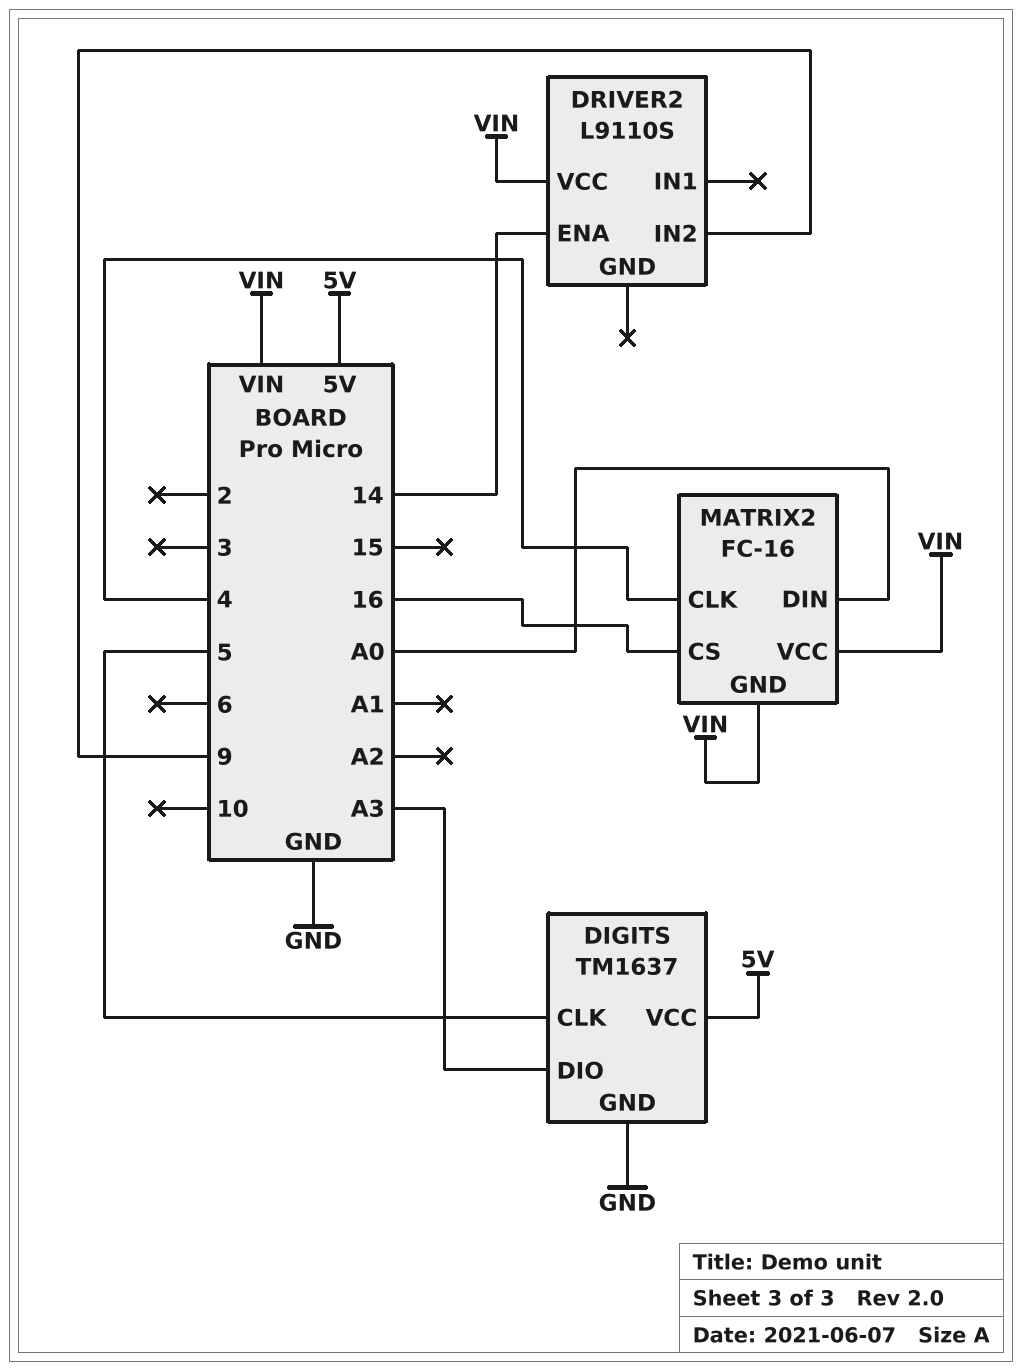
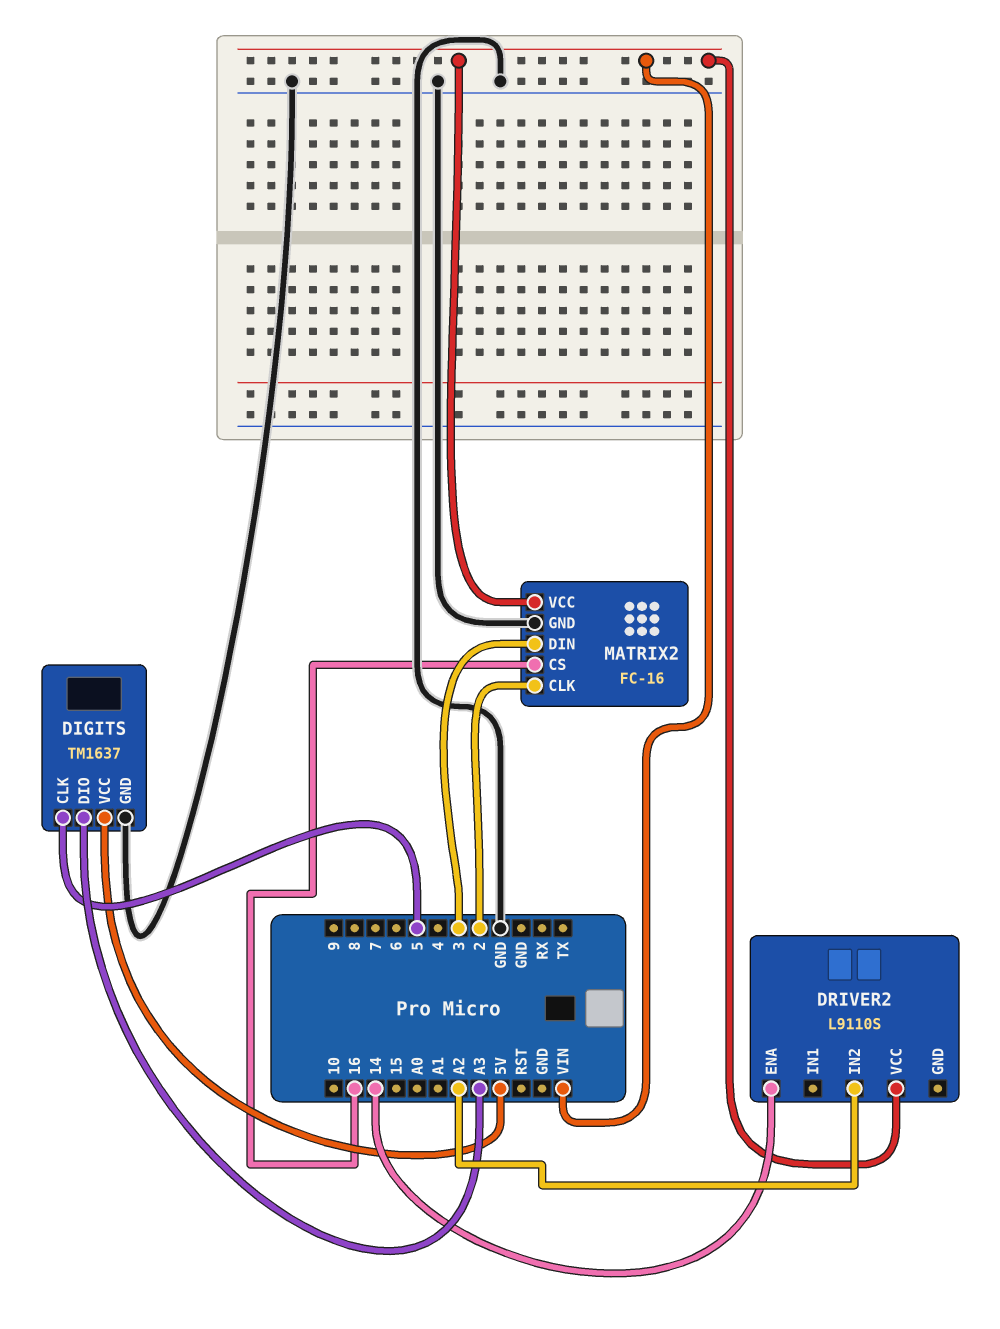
DRIVER2 pin IN2: 9 -> A2
MATRIX2 pin CLK: 4 -> 2
MATRIX2 pin DIN: A0 -> 3
MATRIX2 pin GND: VIN -> GND

